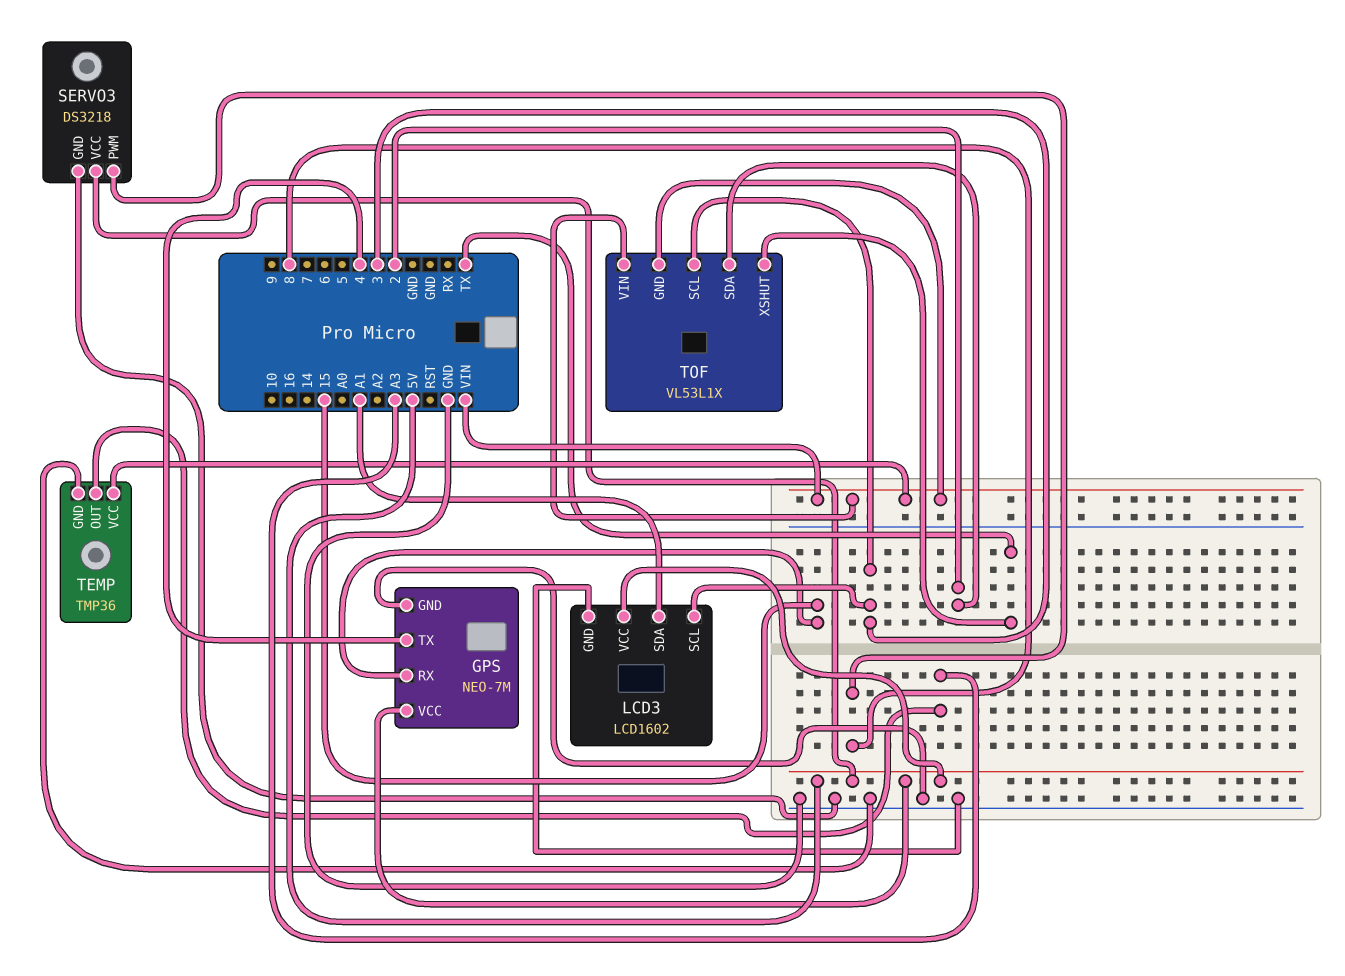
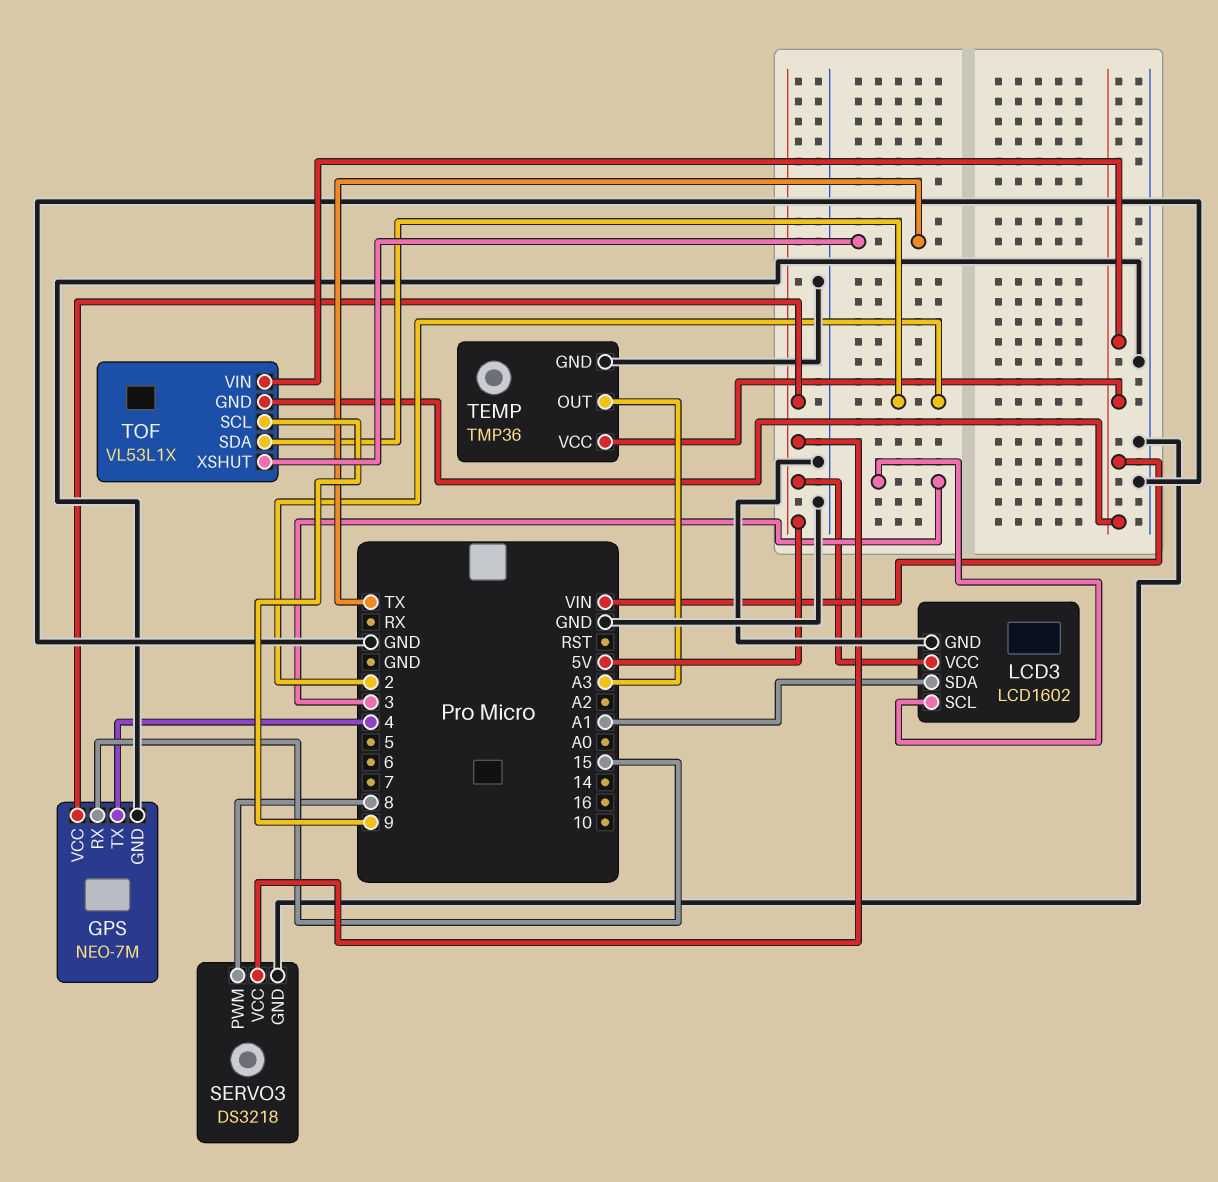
TOF pin SCL: 3 -> 9

